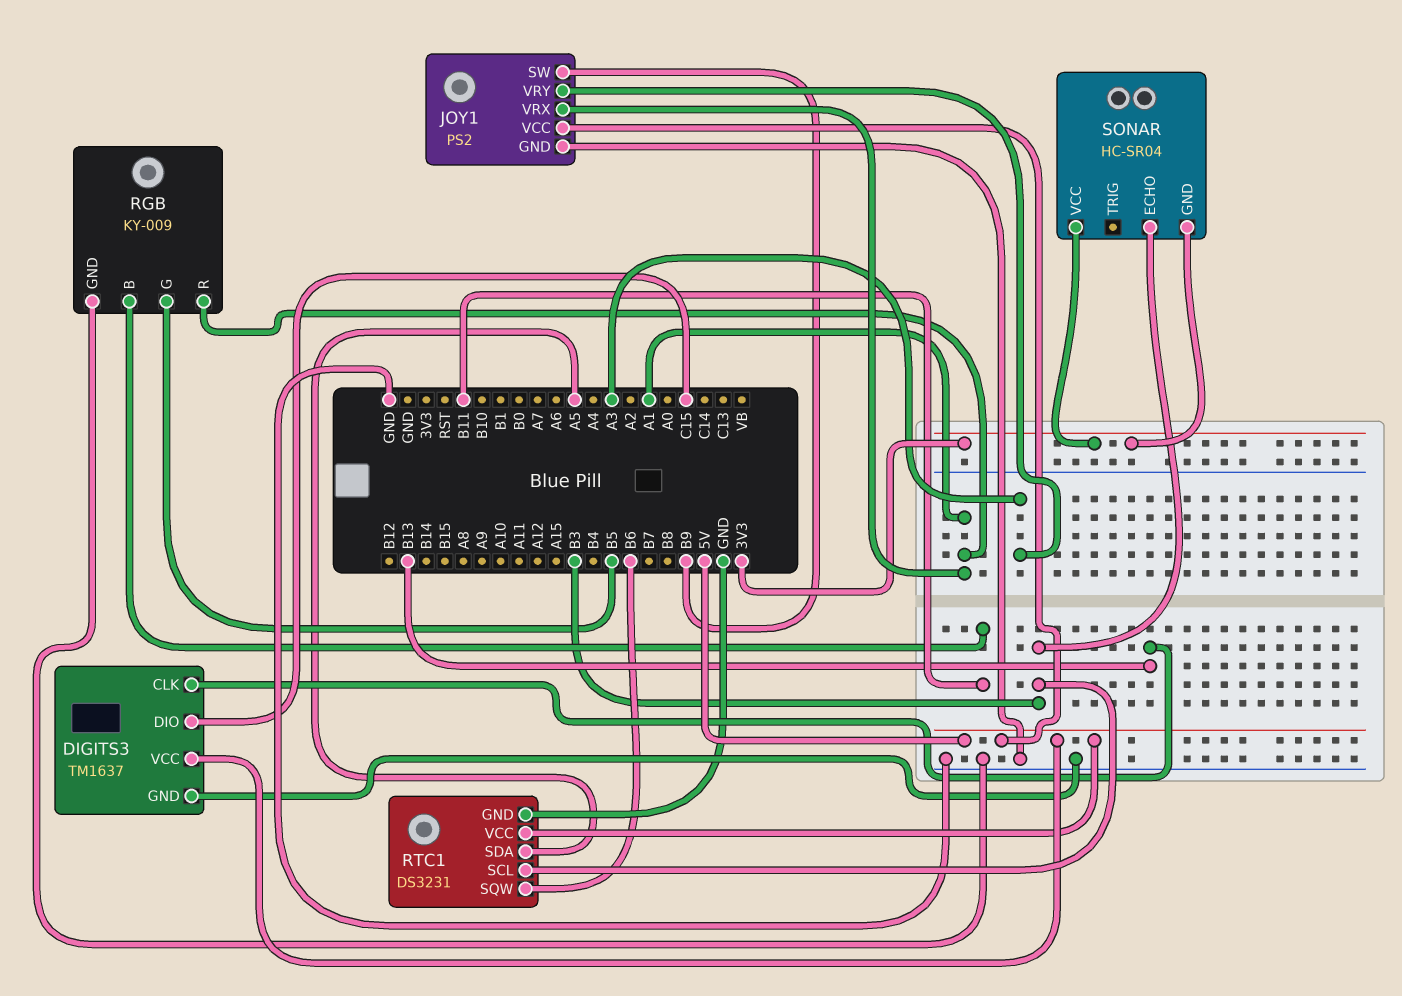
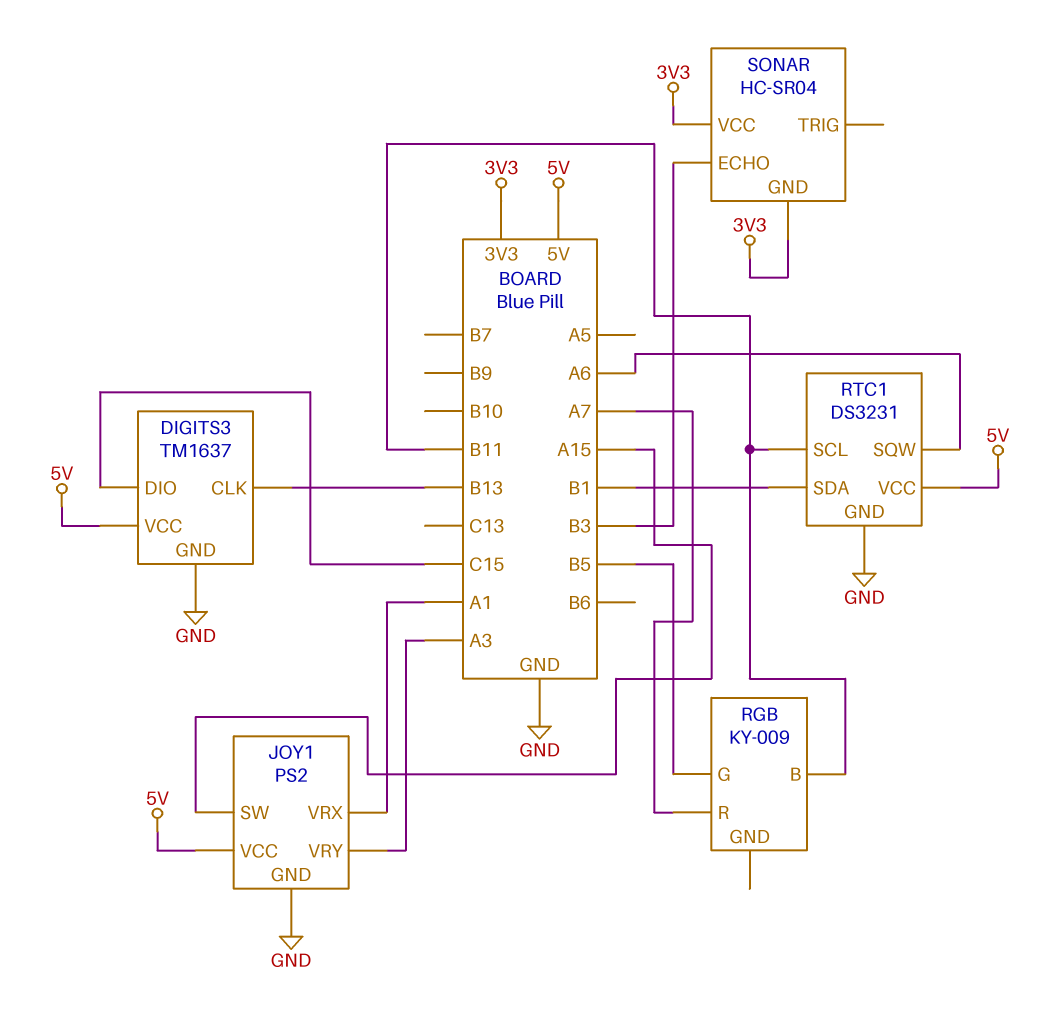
JOY1 pin SW: B9 -> A15
RGB pin GND: GND -> none
RGB pin R: A1 -> A7
RTC1 pin SCL: B3 -> B11
RTC1 pin SDA: A5 -> B1
RTC1 pin SQW: B6 -> A6

